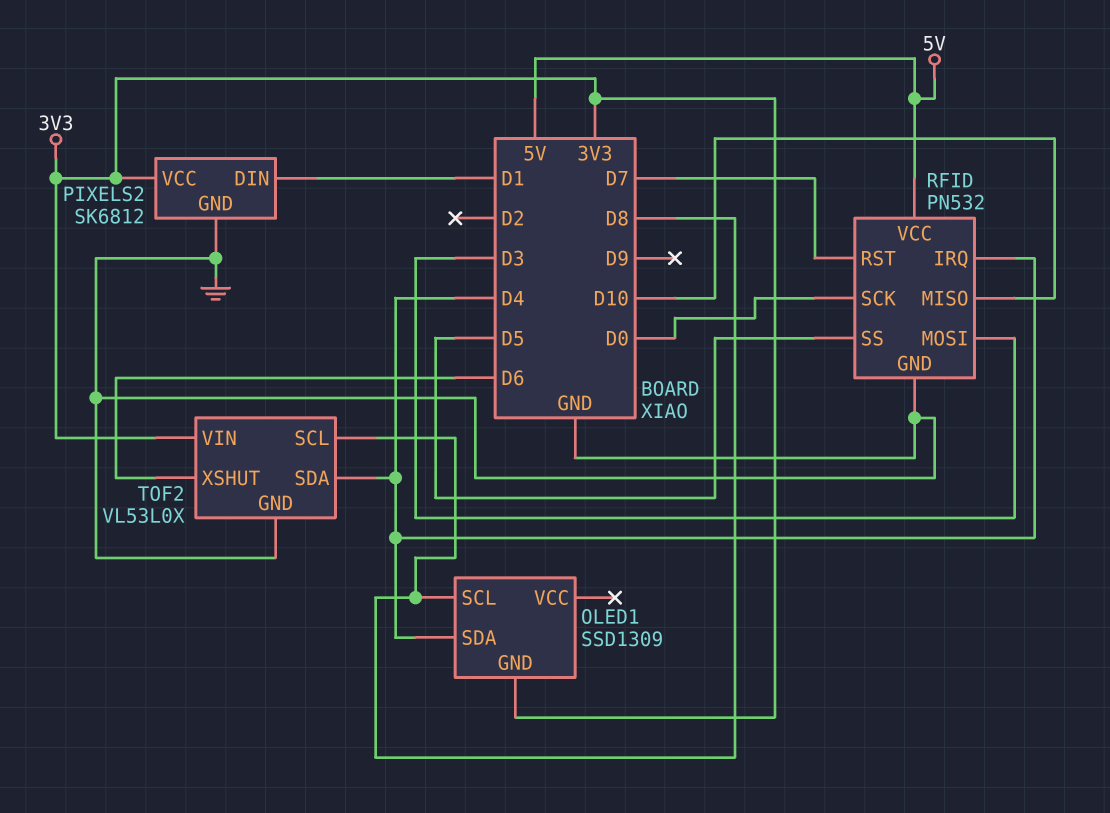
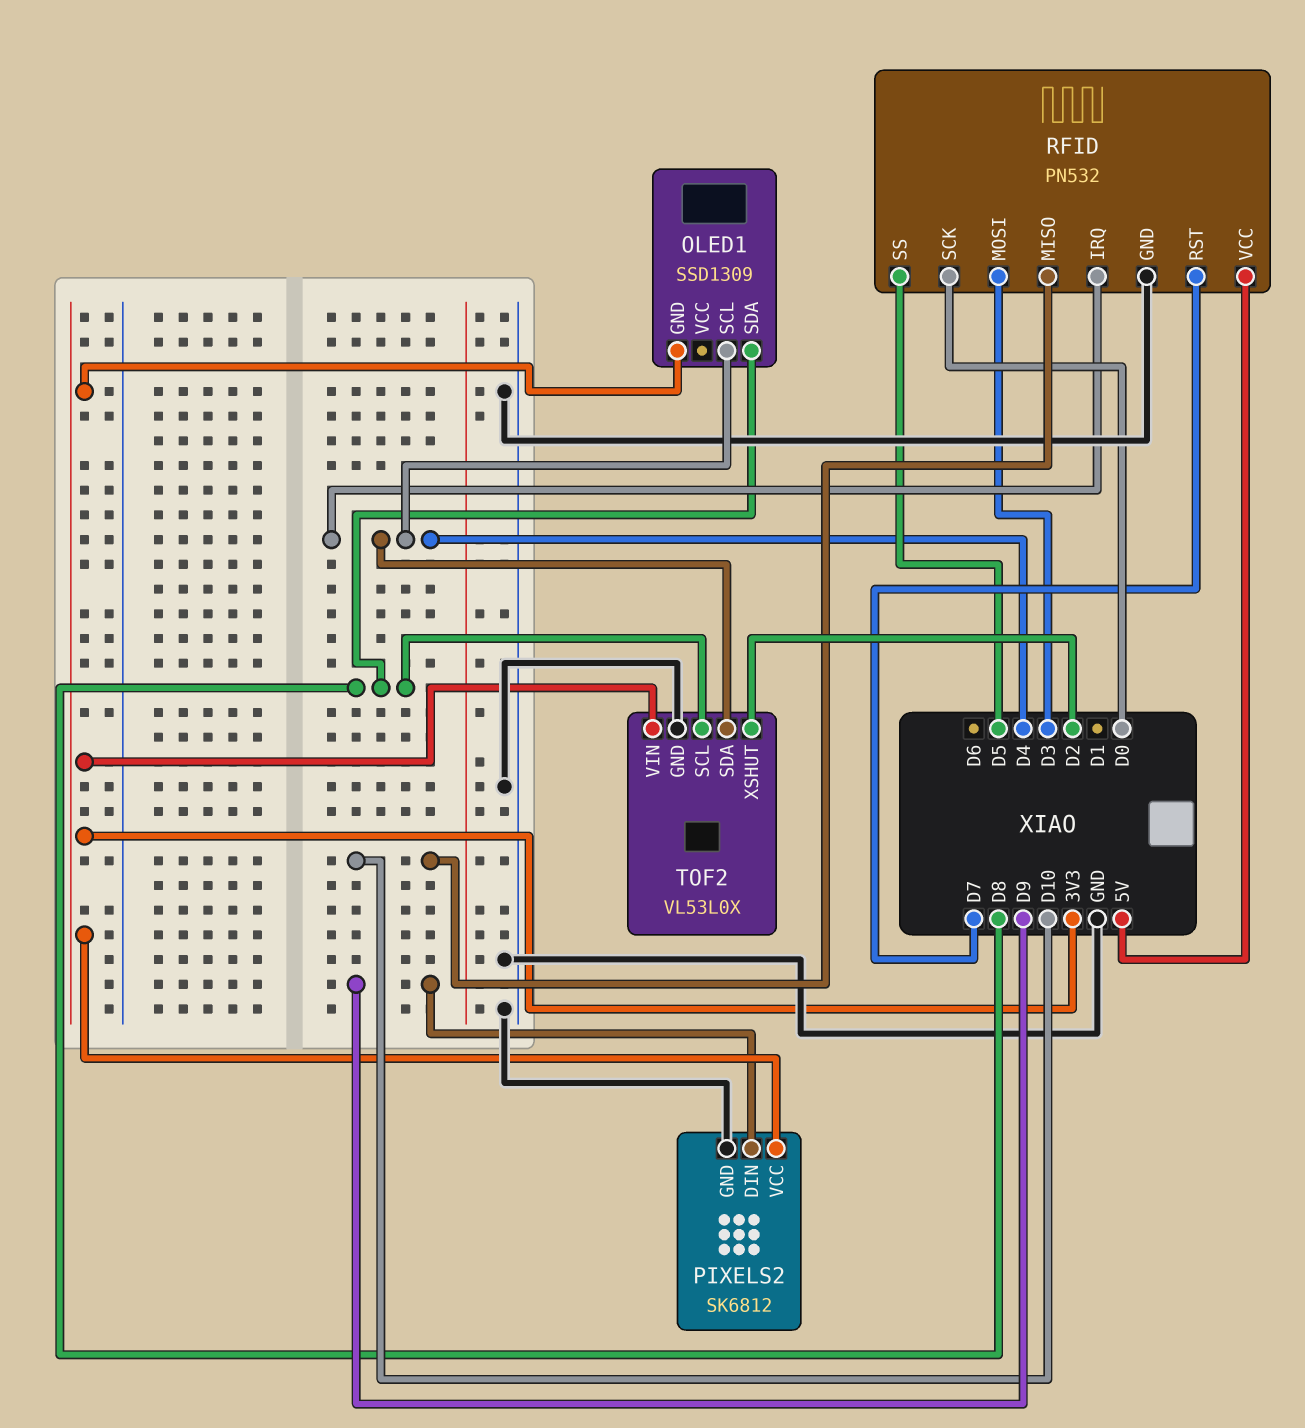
OLED1 pin SCL: D8 -> D4
OLED1 pin SDA: D4 -> D8
PIXELS2 pin DIN: D1 -> D9
TOF2 pin XSHUT: D6 -> D2

